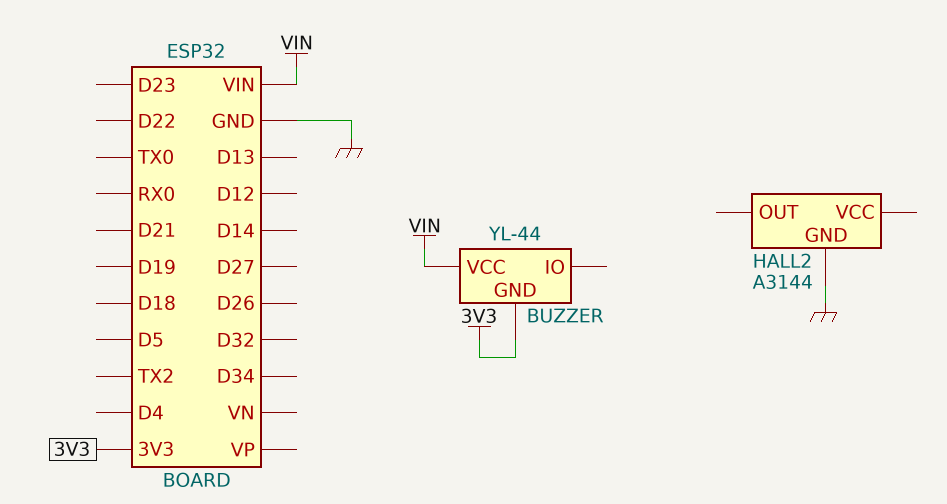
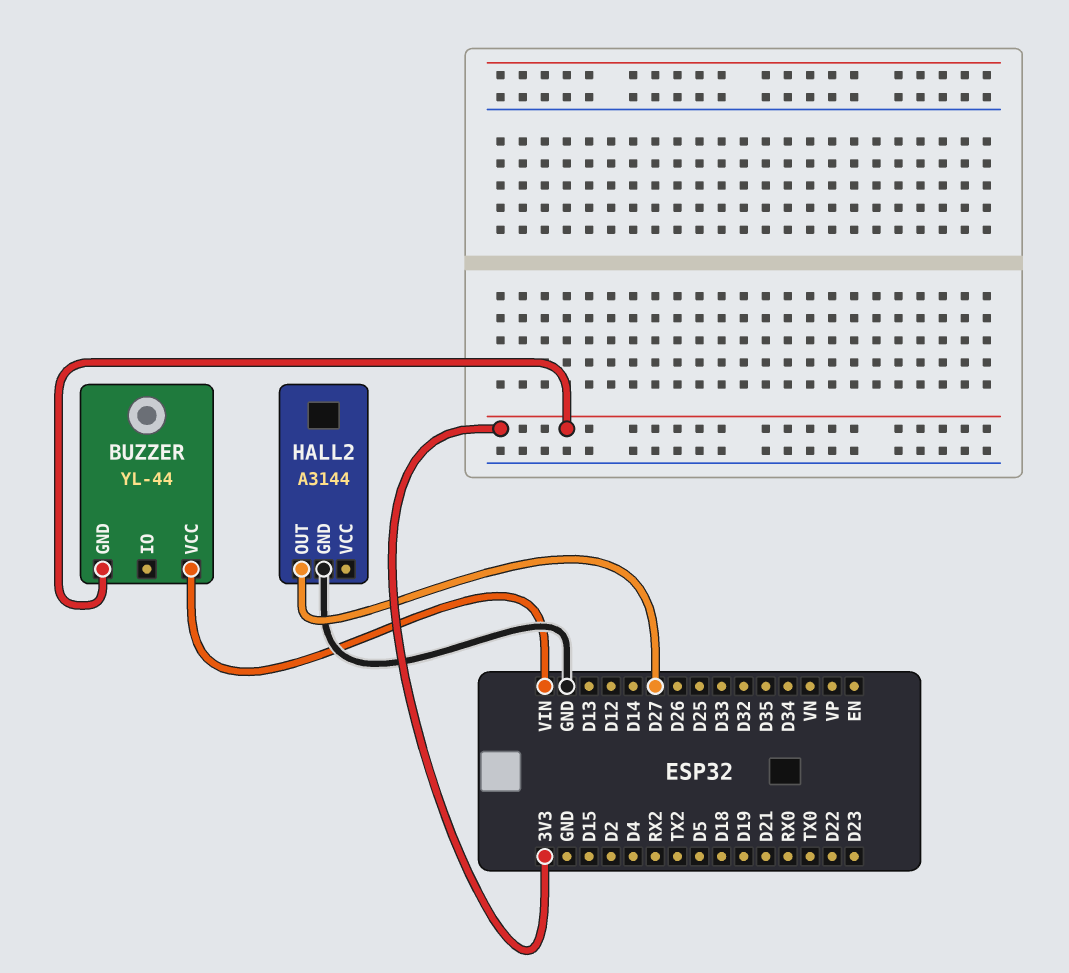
HALL2 pin OUT: none -> D27

